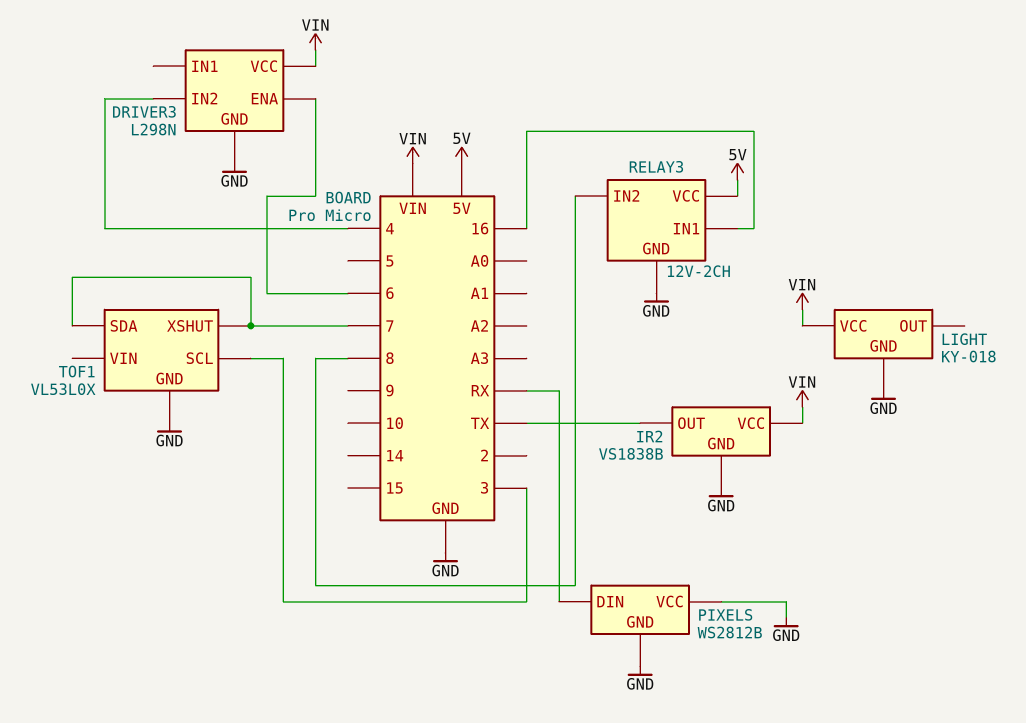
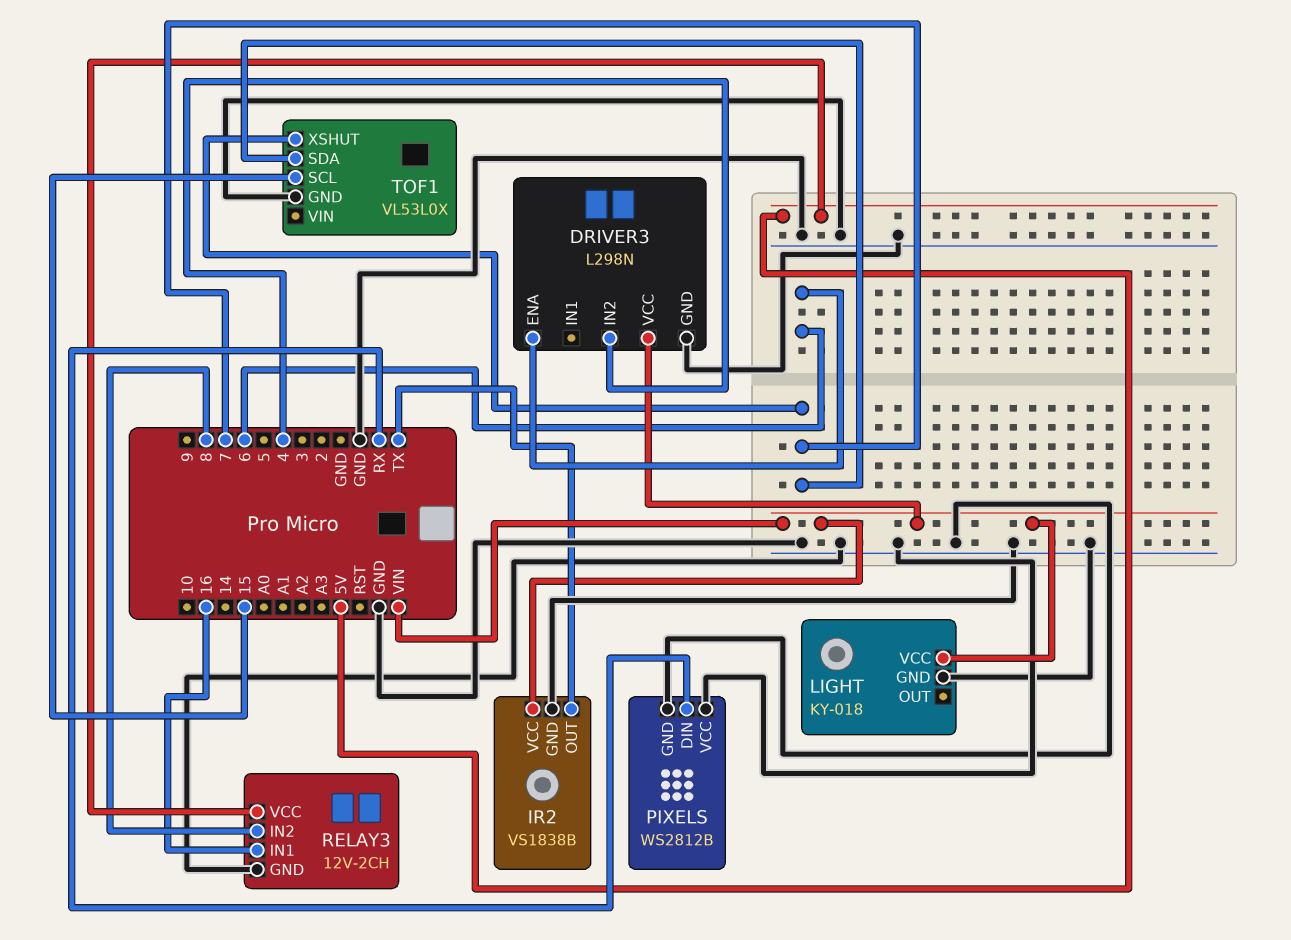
TOF1 pin SCL: 3 -> 15

